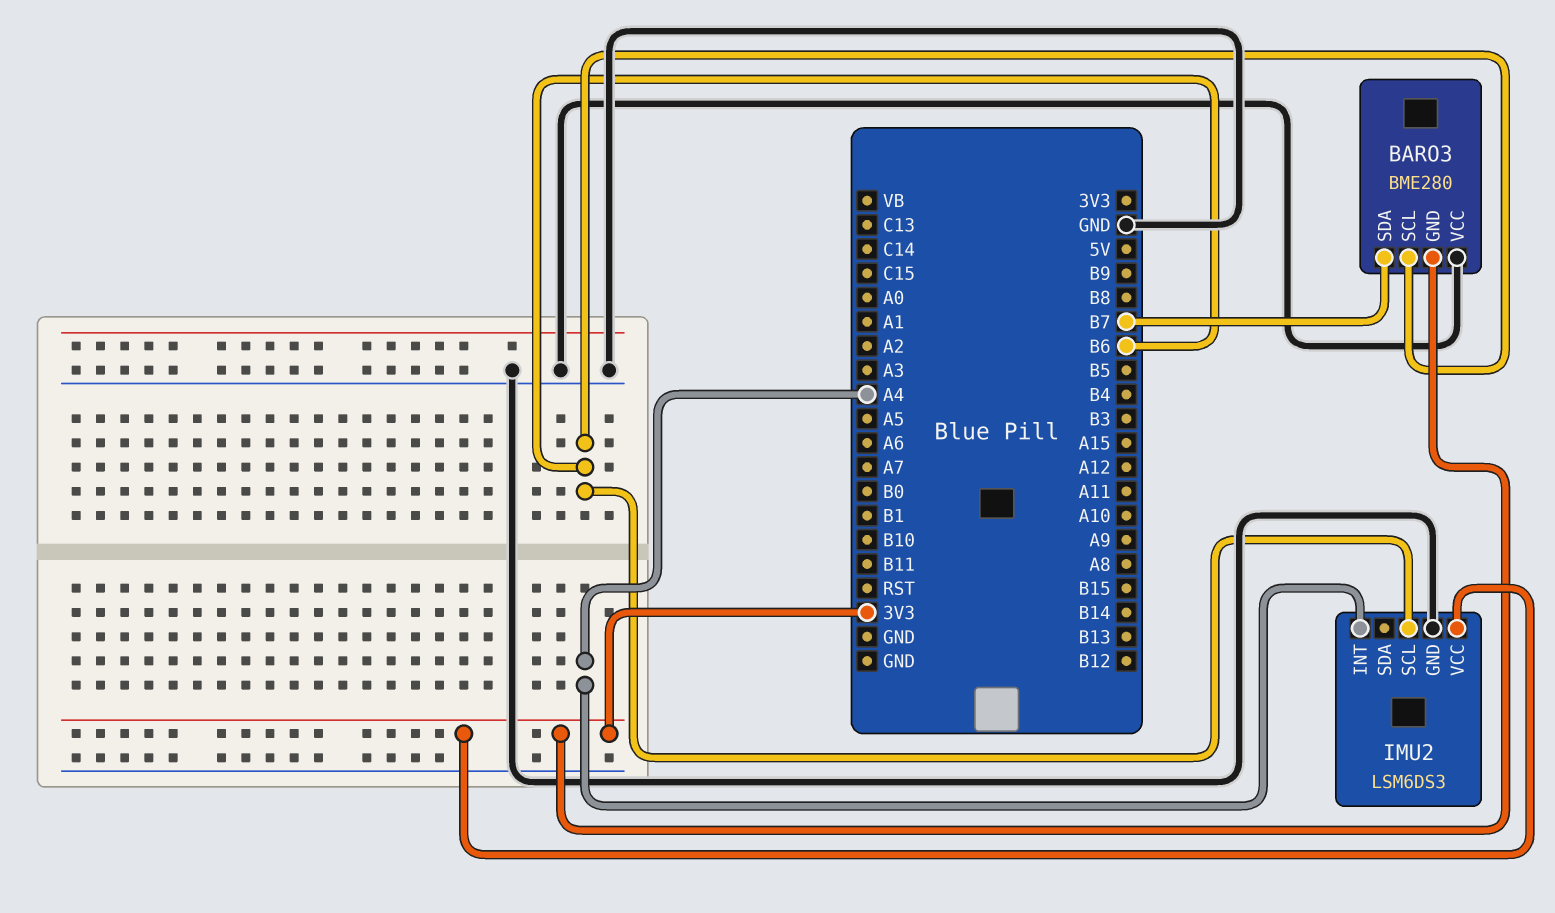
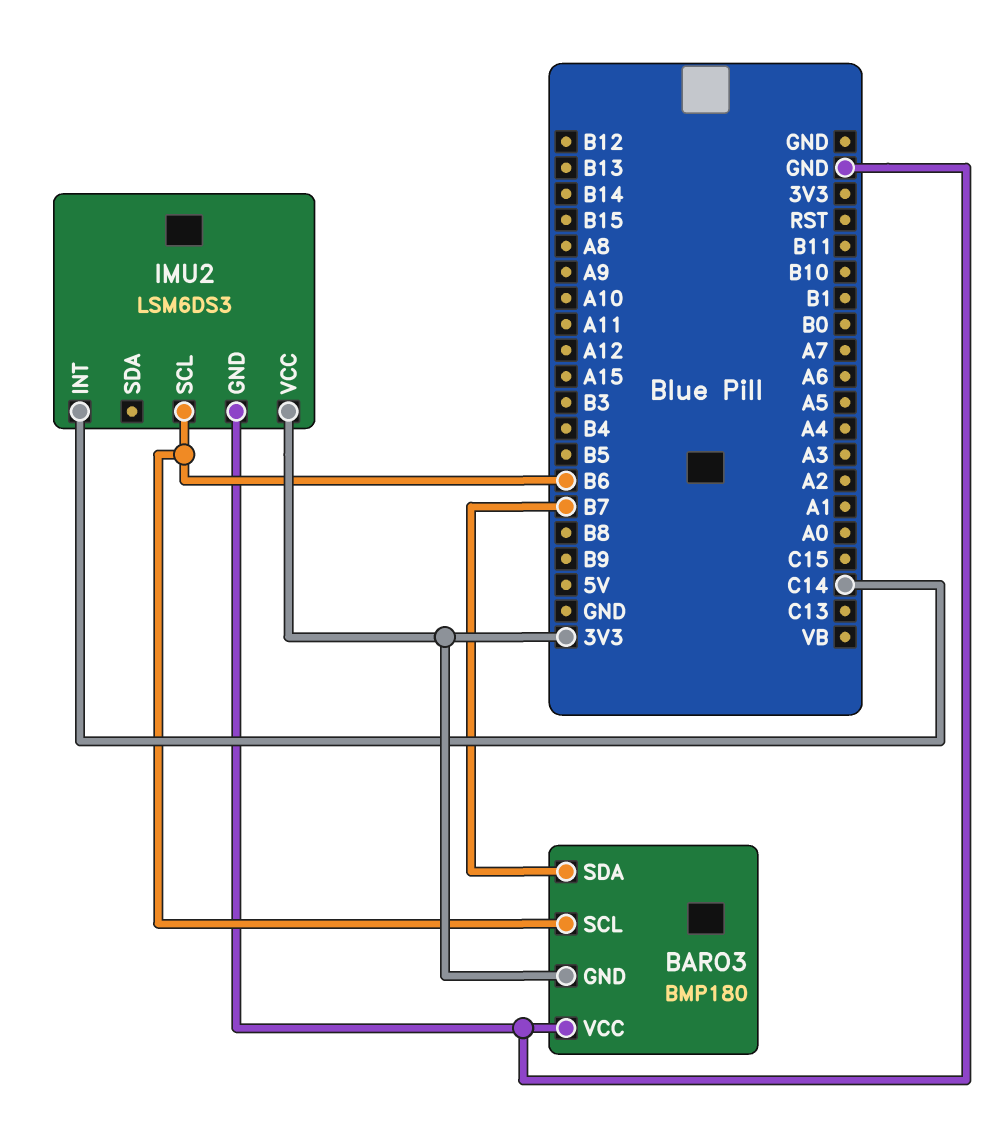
BARO3: BME280 -> BMP180
IMU2 pin INT: A4 -> C14

